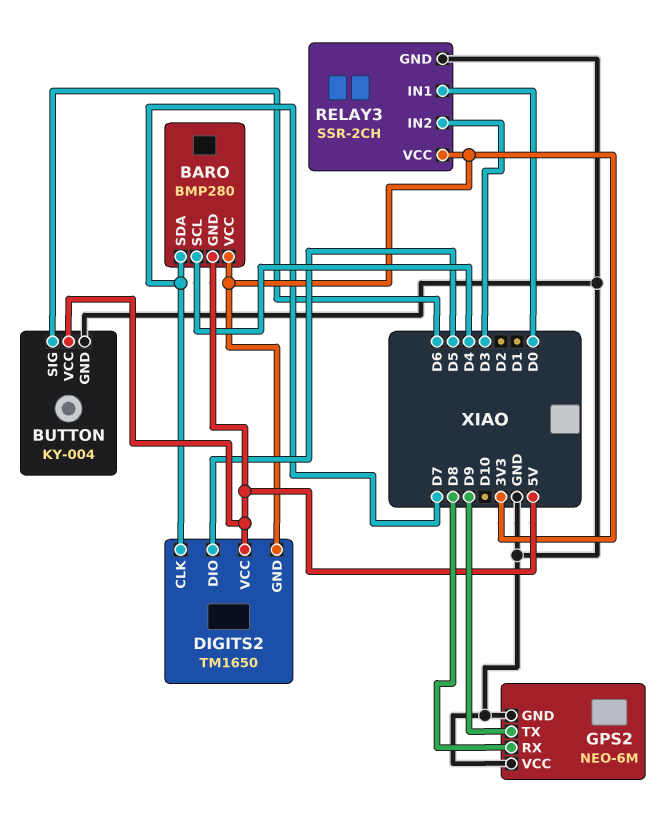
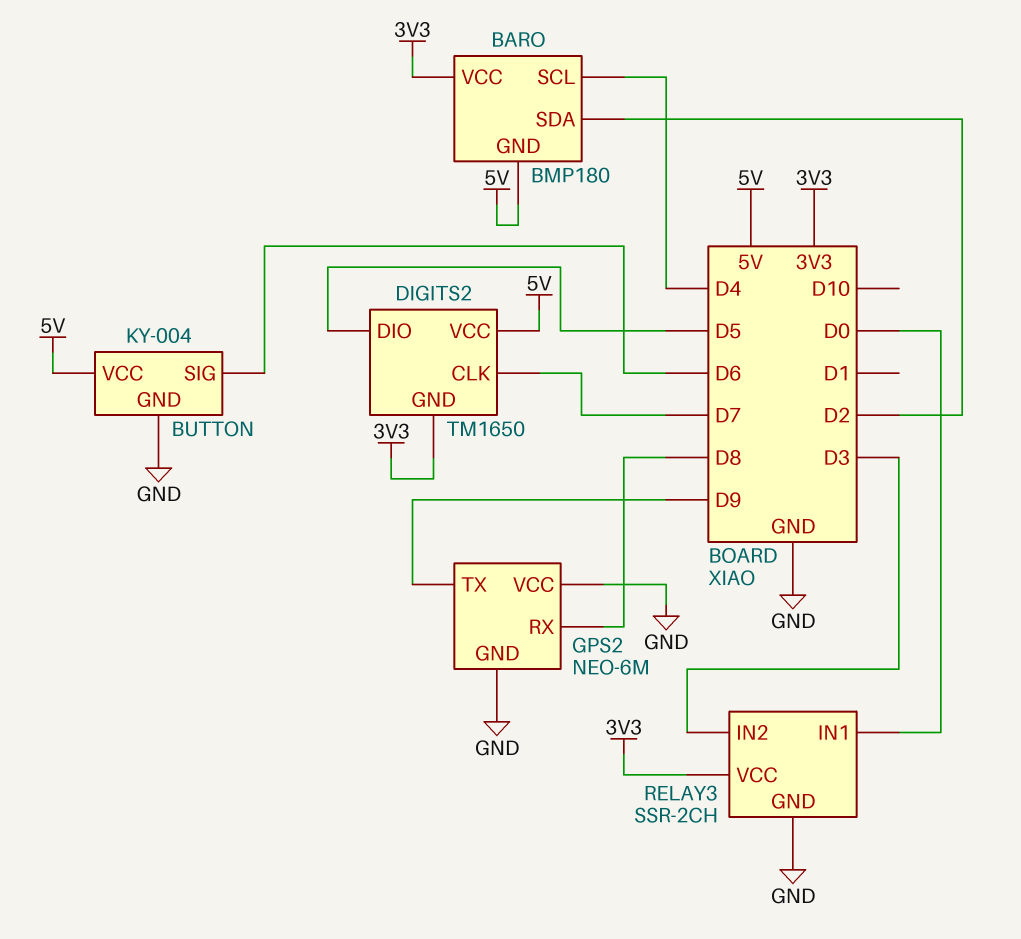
BARO: BMP280 -> BMP180
BARO pin SDA: D7 -> D2

